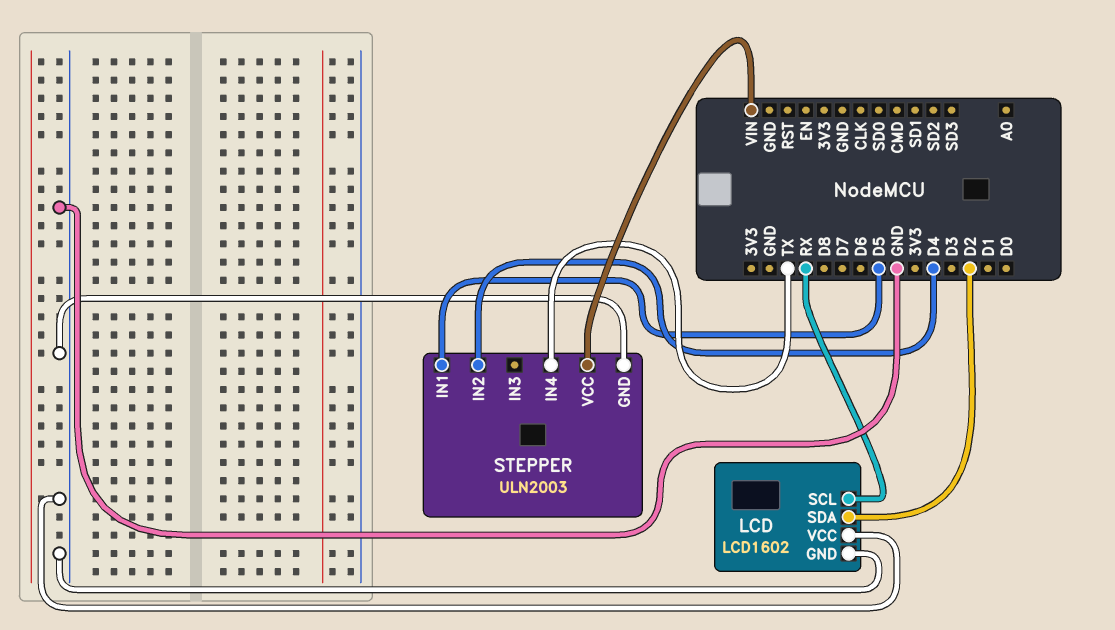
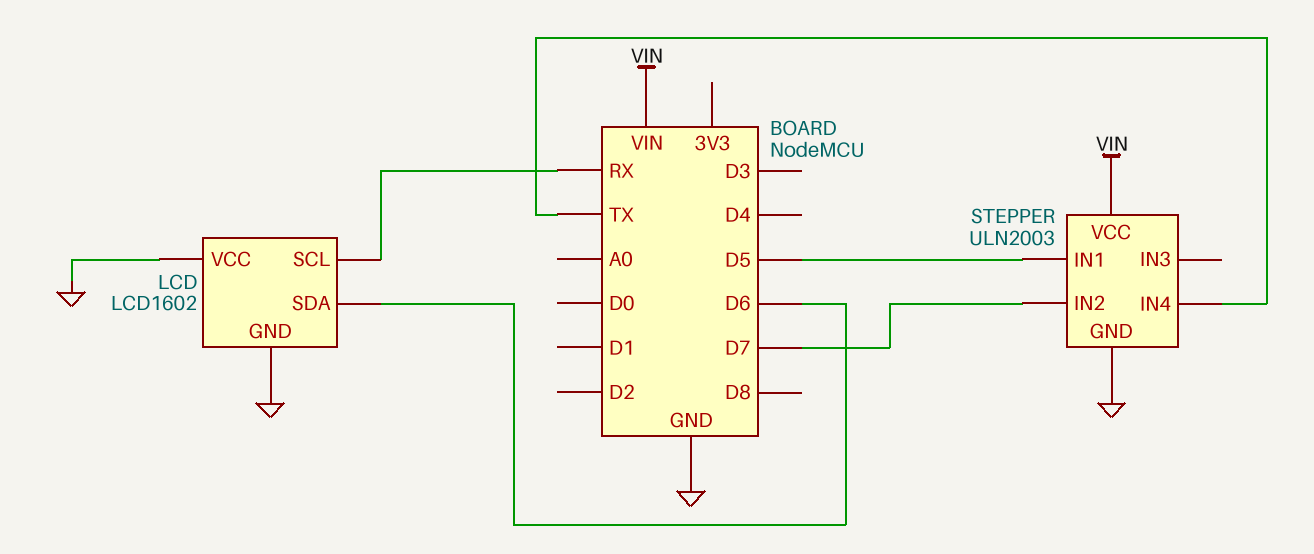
LCD pin SDA: D2 -> D6
STEPPER pin IN2: D4 -> D7

